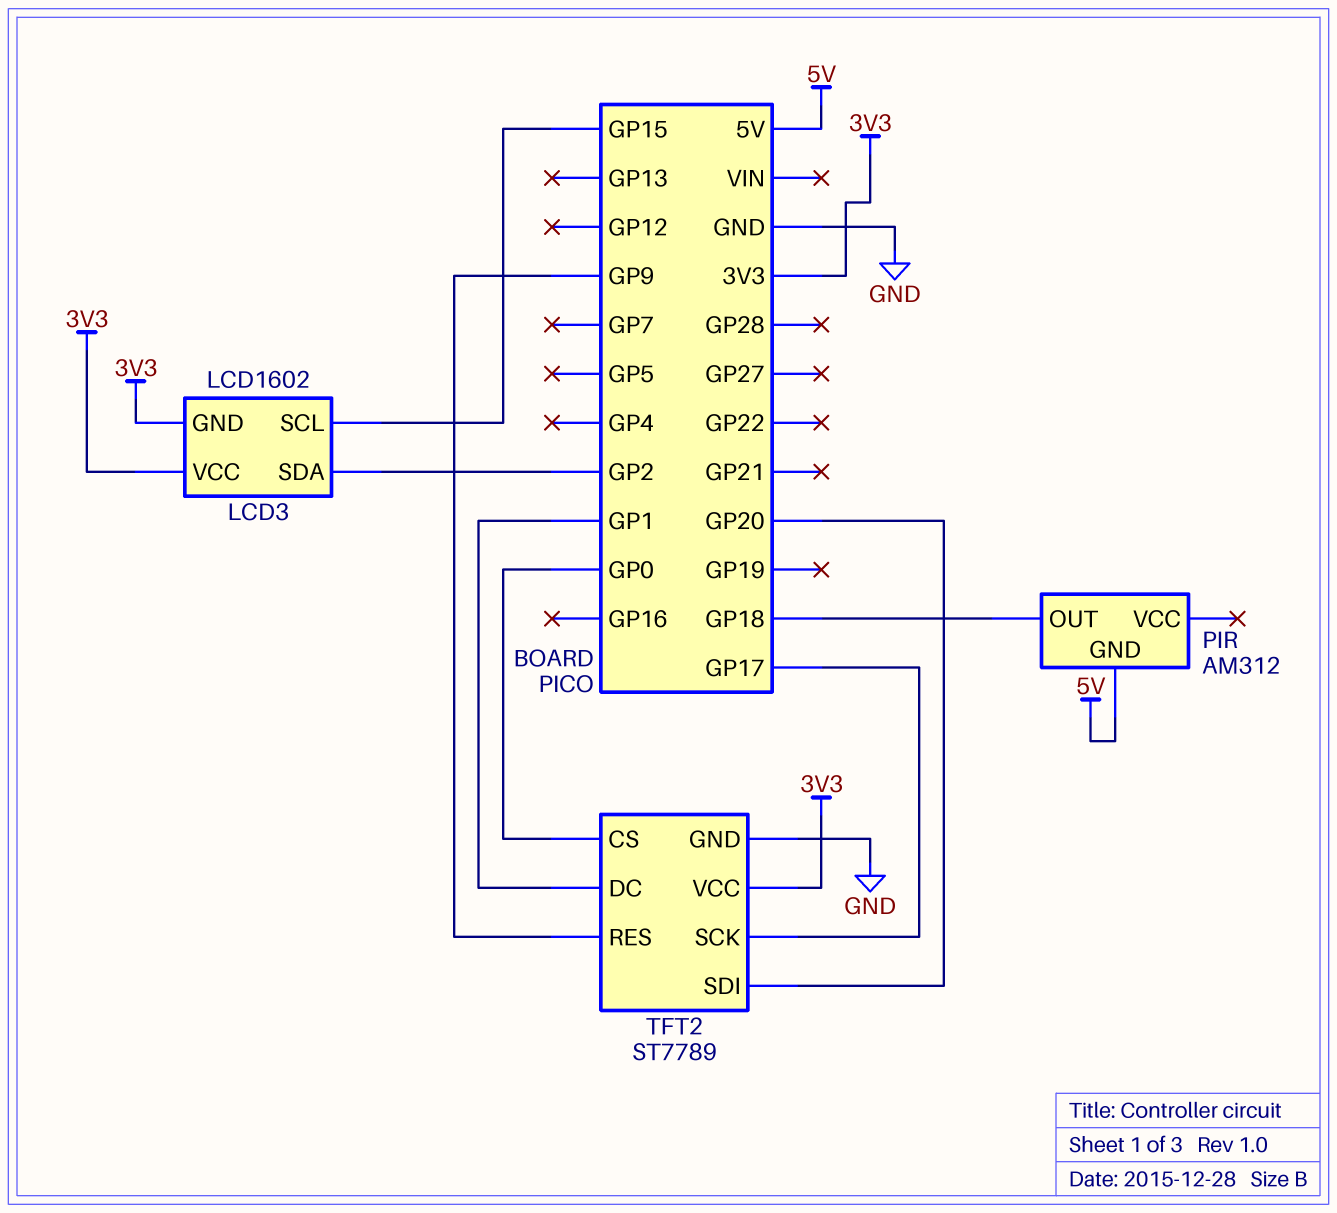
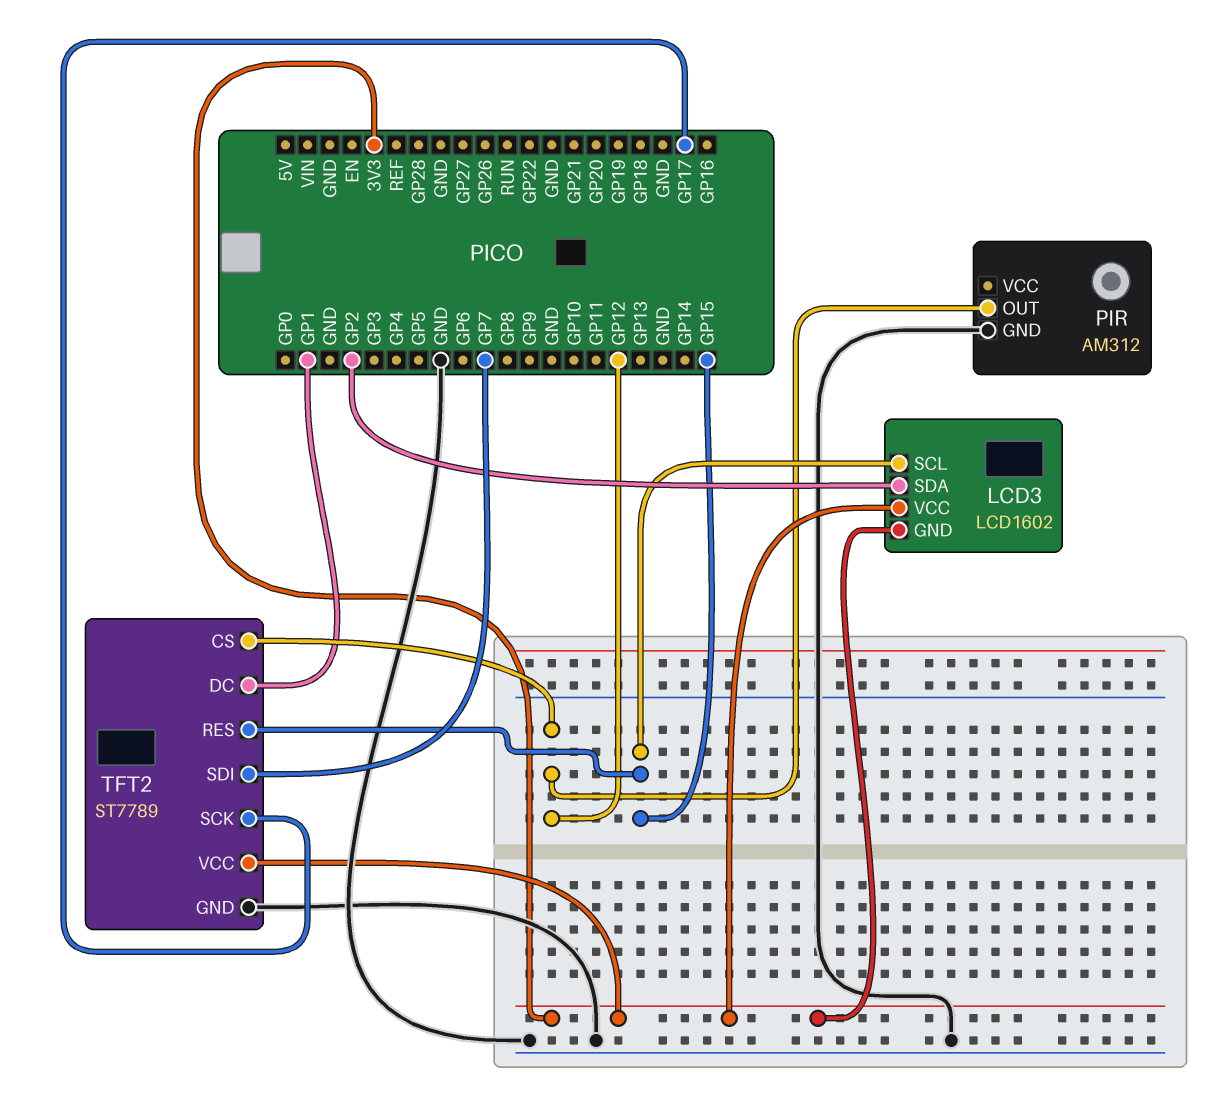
PIR pin GND: 5V -> GND
PIR pin OUT: GP18 -> GP12
TFT2 pin CS: GP0 -> GP12
TFT2 pin RES: GP9 -> GP15
TFT2 pin SDI: GP20 -> GP7

